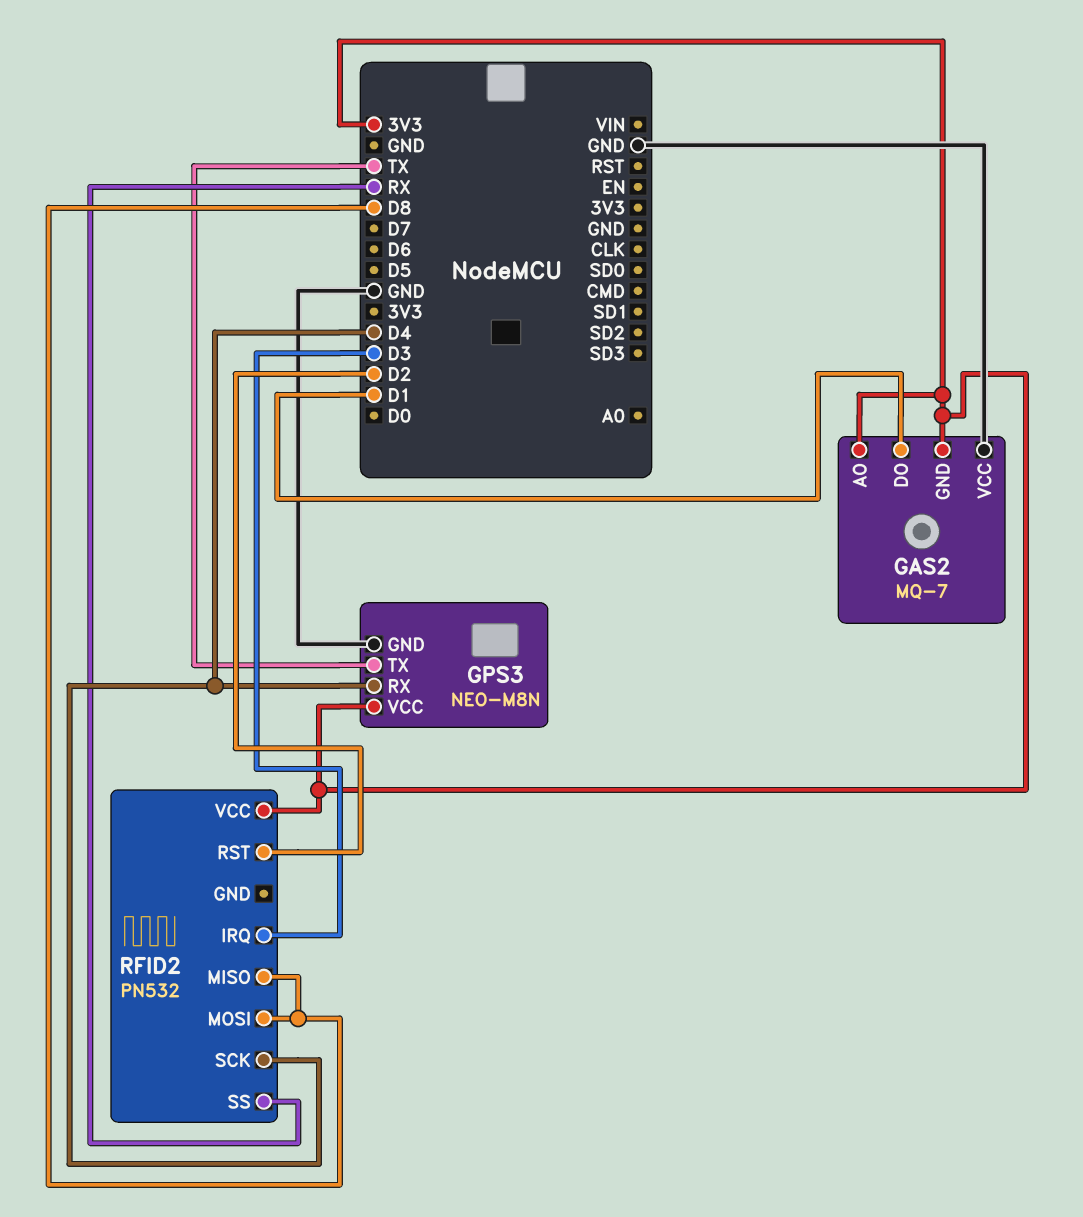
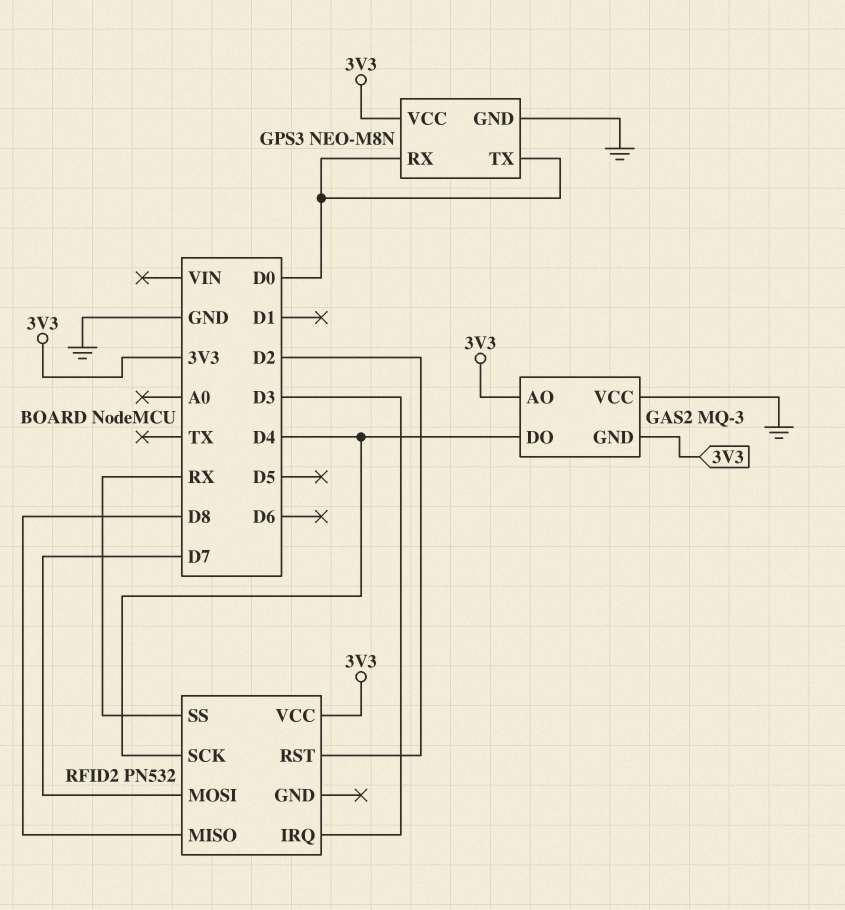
GAS2: MQ-7 -> MQ-3
GAS2 pin DO: D1 -> D4
GPS3 pin RX: D4 -> D0
GPS3 pin TX: TX -> D0
RFID2 pin MOSI: D8 -> D7

